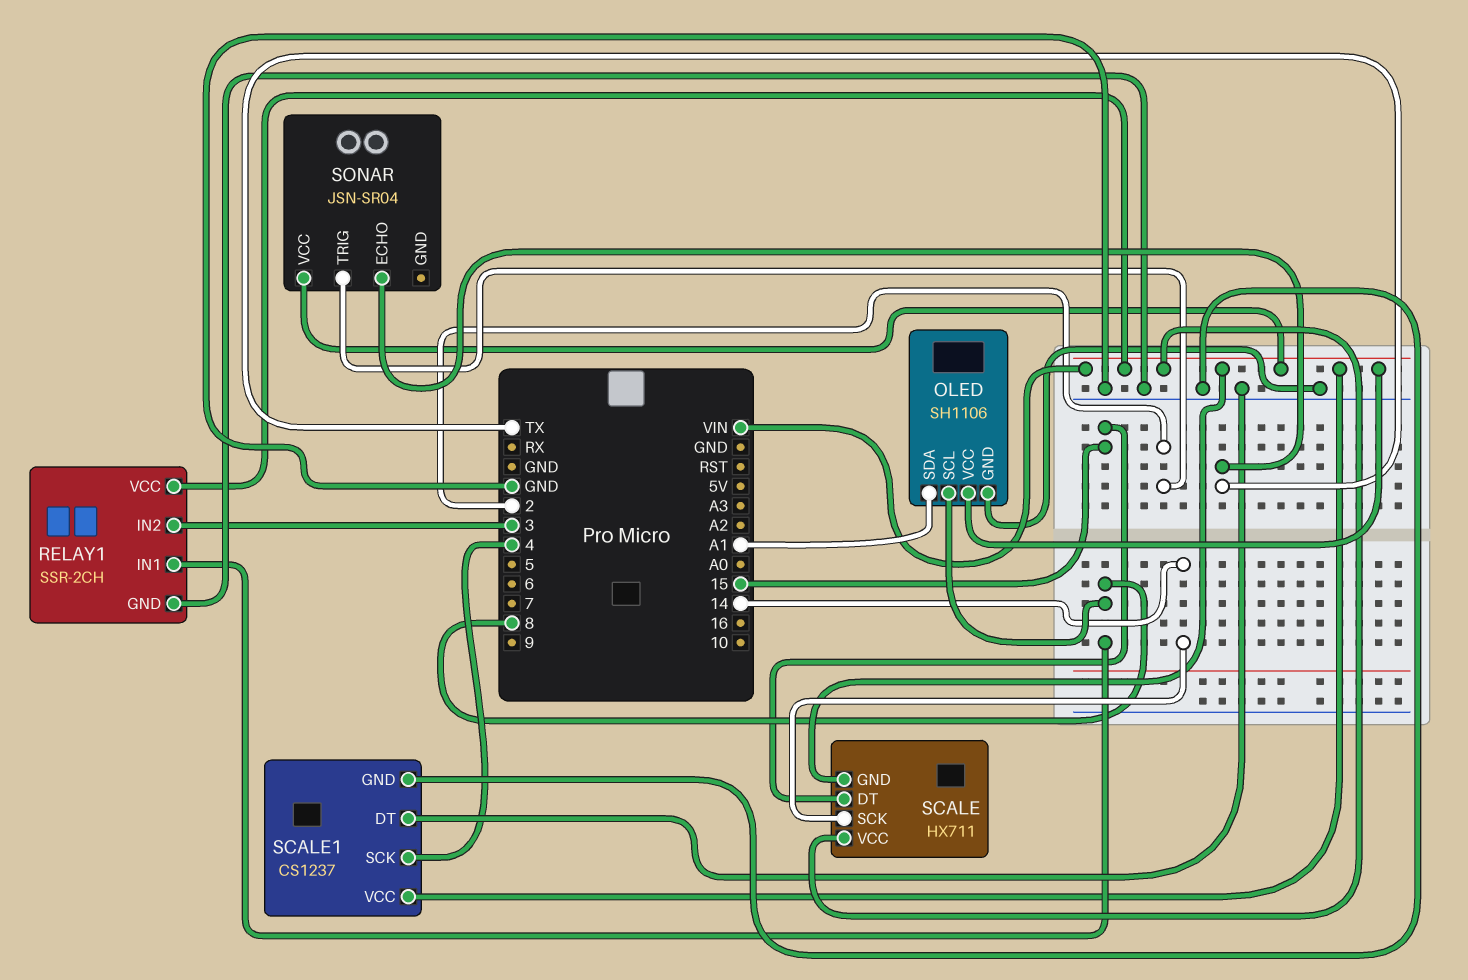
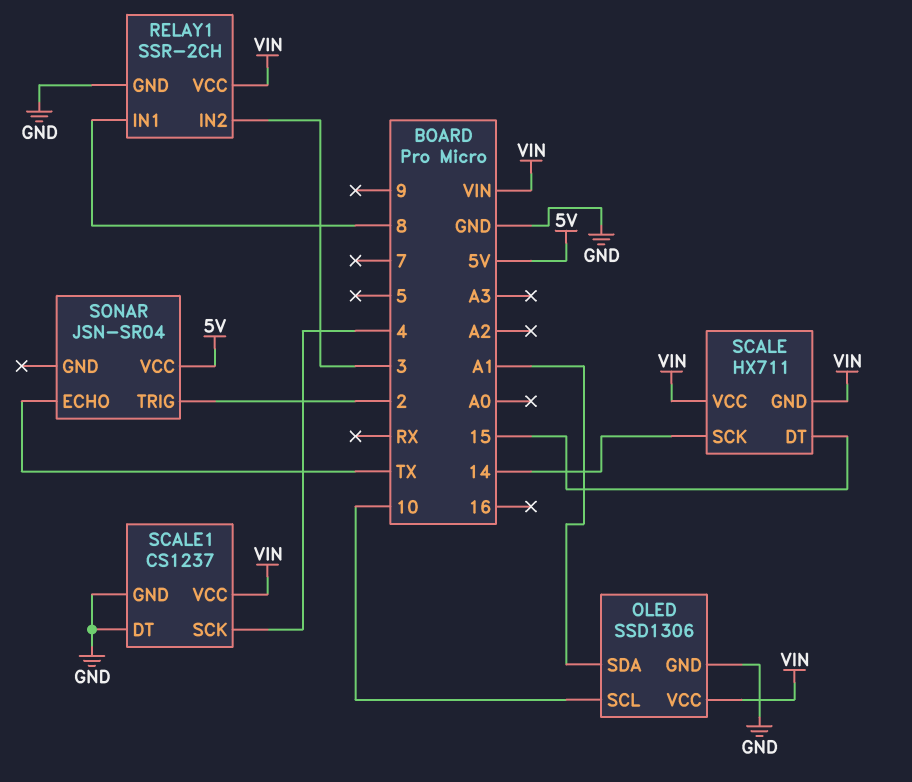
OLED: SH1106 -> SSD1306
OLED pin SCL: 8 -> 10
SONAR pin VCC: VIN -> 5V

